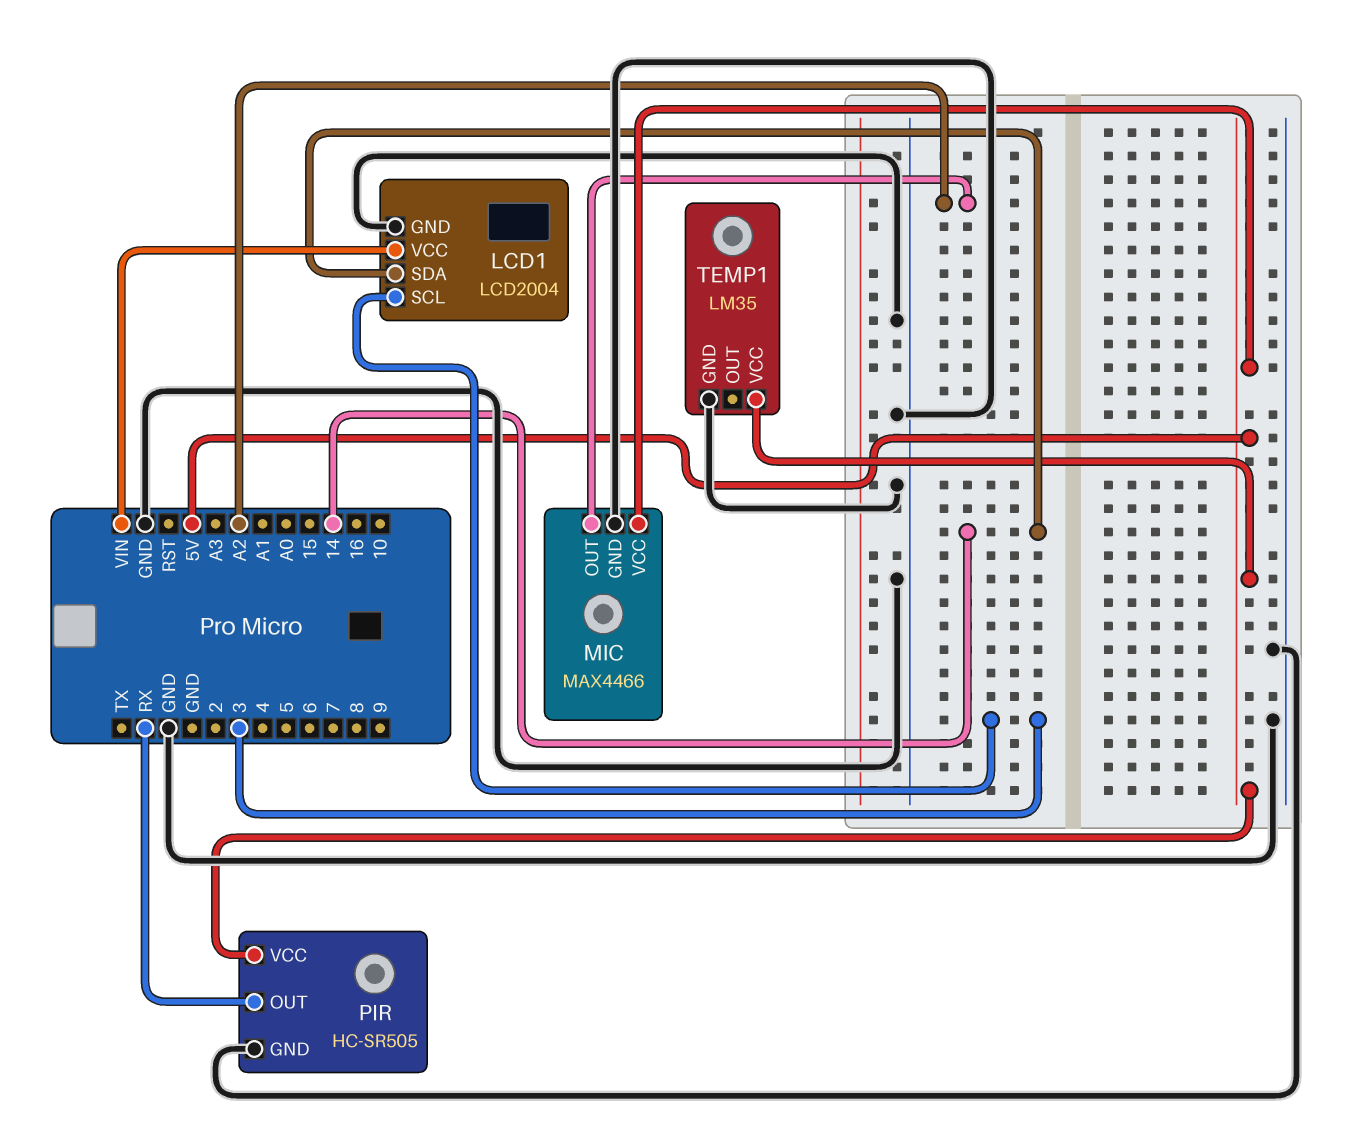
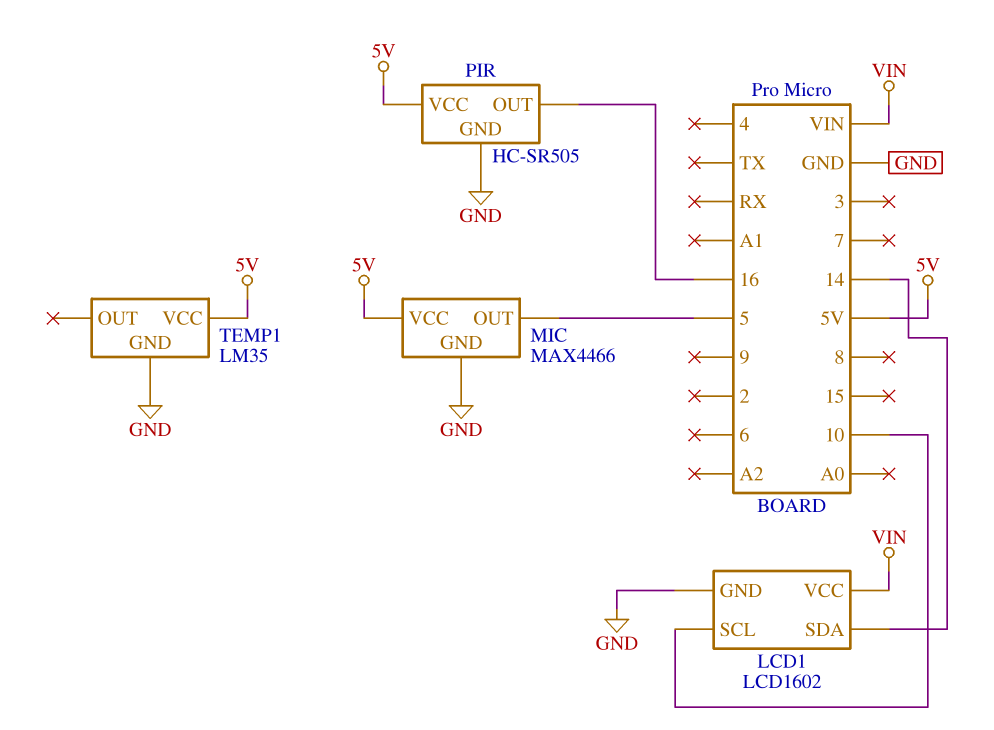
LCD1: LCD2004 -> LCD1602
LCD1 pin SCL: 3 -> 10
MIC pin OUT: A2 -> 5
PIR pin OUT: RX -> 16

